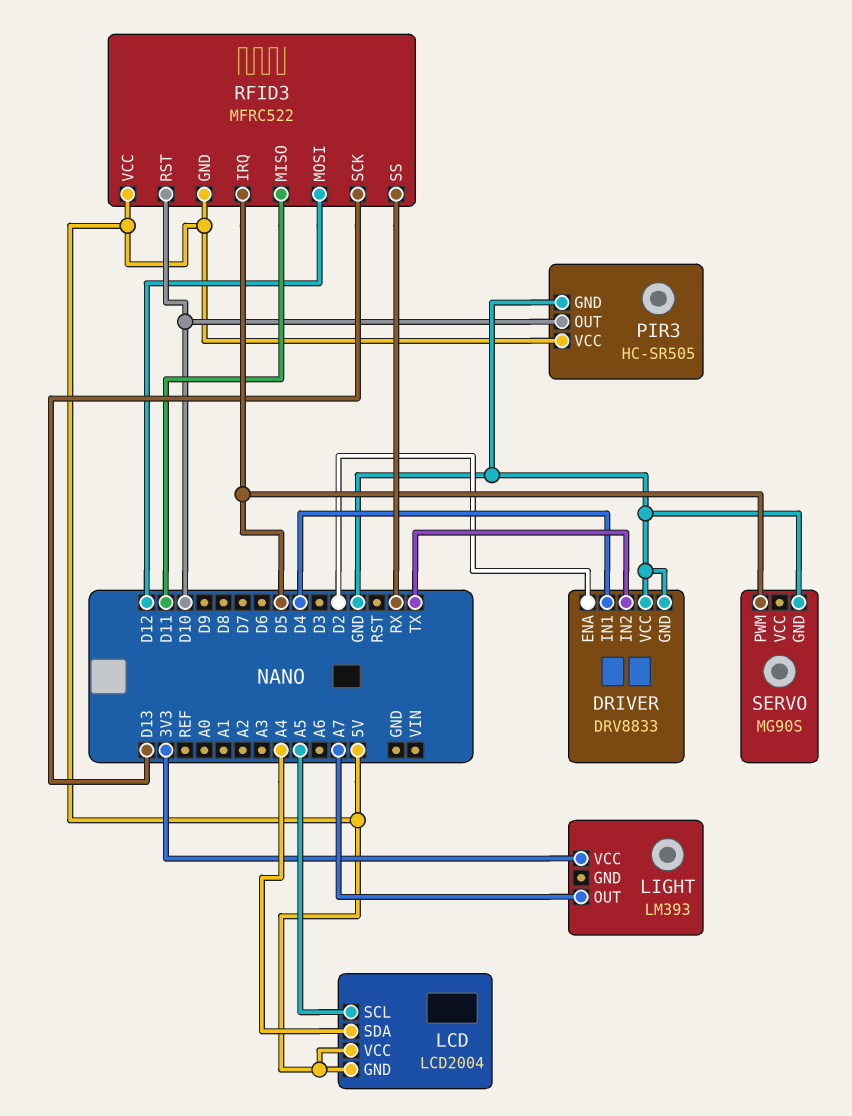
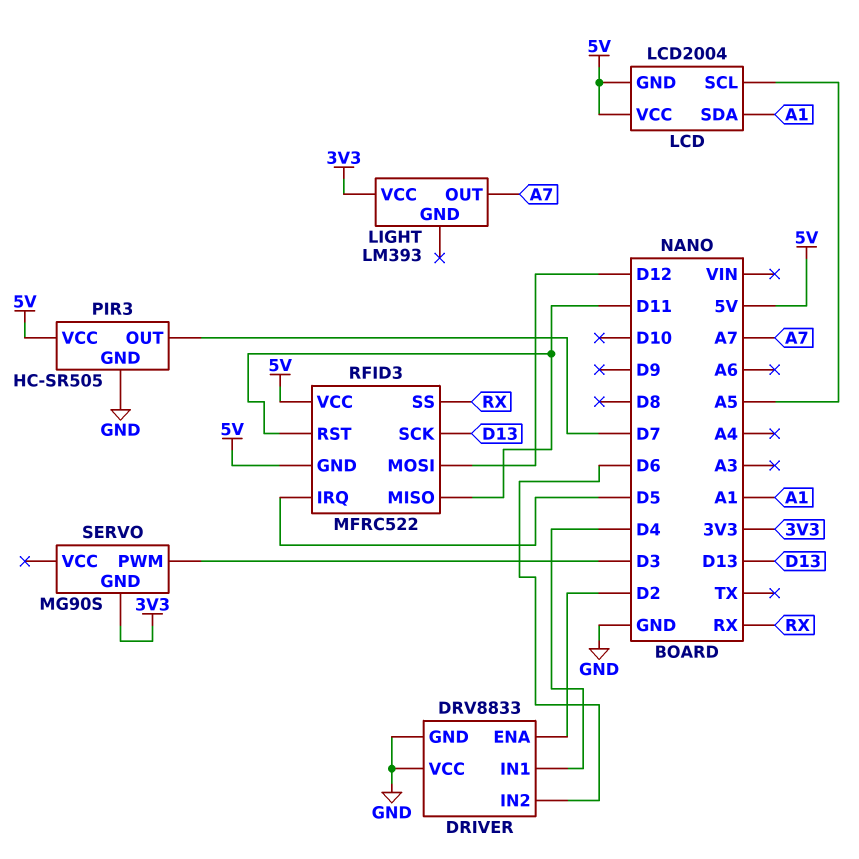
DRIVER pin IN2: TX -> D6
LCD pin SDA: A4 -> A1
PIR3 pin OUT: D10 -> D7
RFID3 pin RST: D10 -> D11
SERVO pin GND: GND -> 3V3
SERVO pin PWM: D5 -> D3

